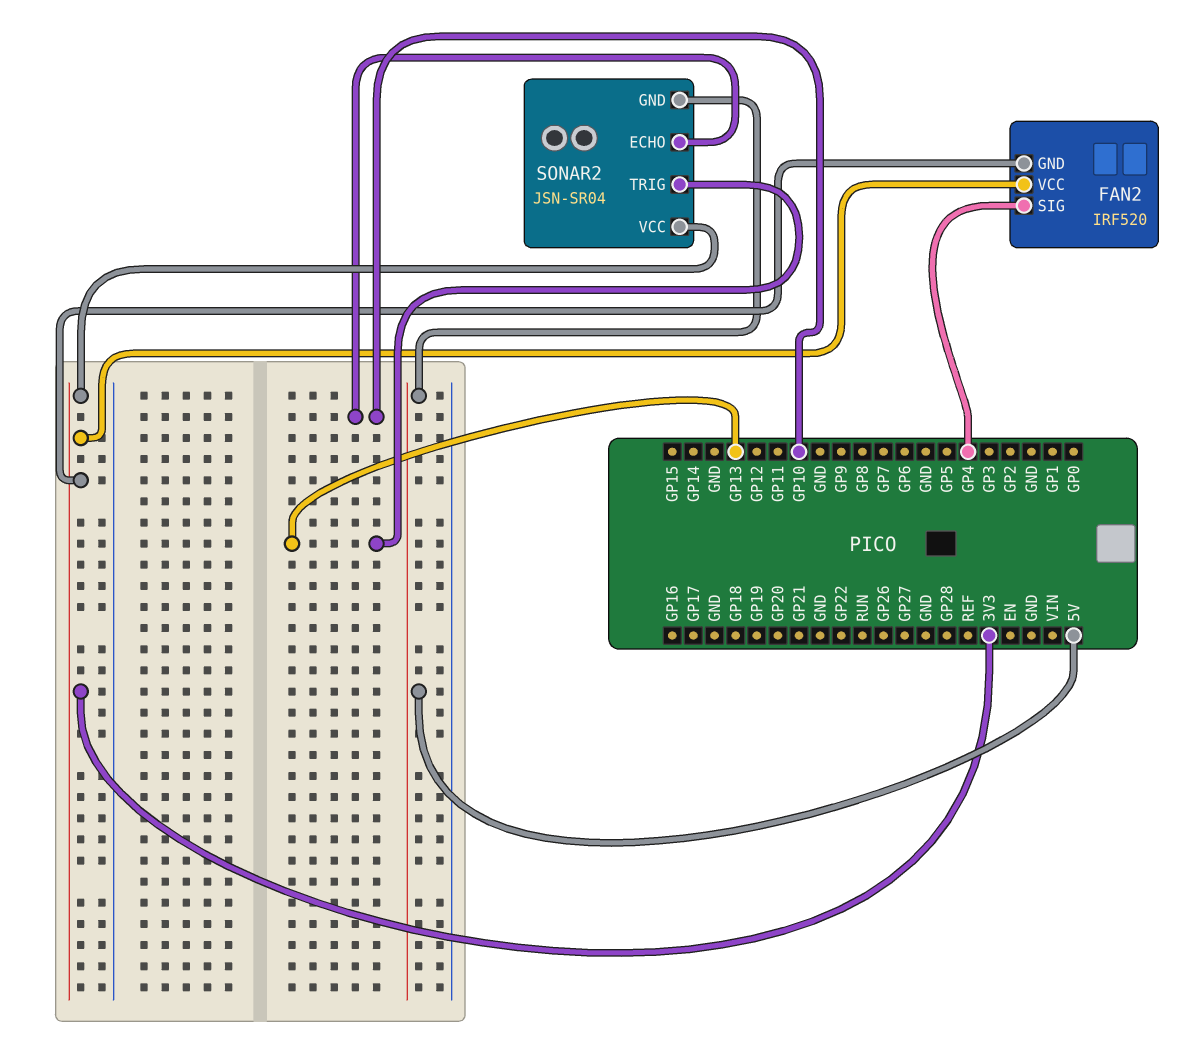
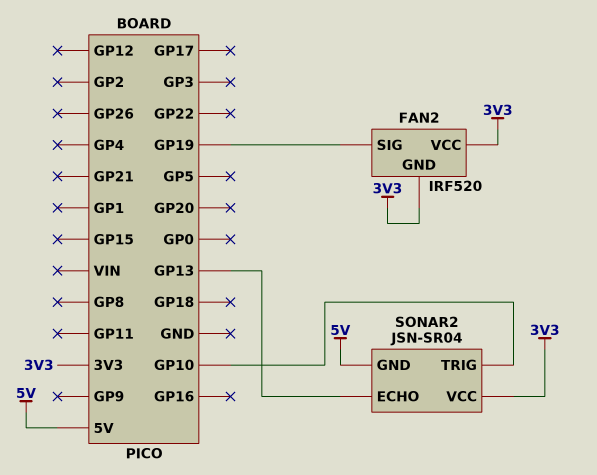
FAN2 pin SIG: GP4 -> GP19
SONAR2 pin ECHO: GP10 -> GP13
SONAR2 pin TRIG: GP13 -> GP10

